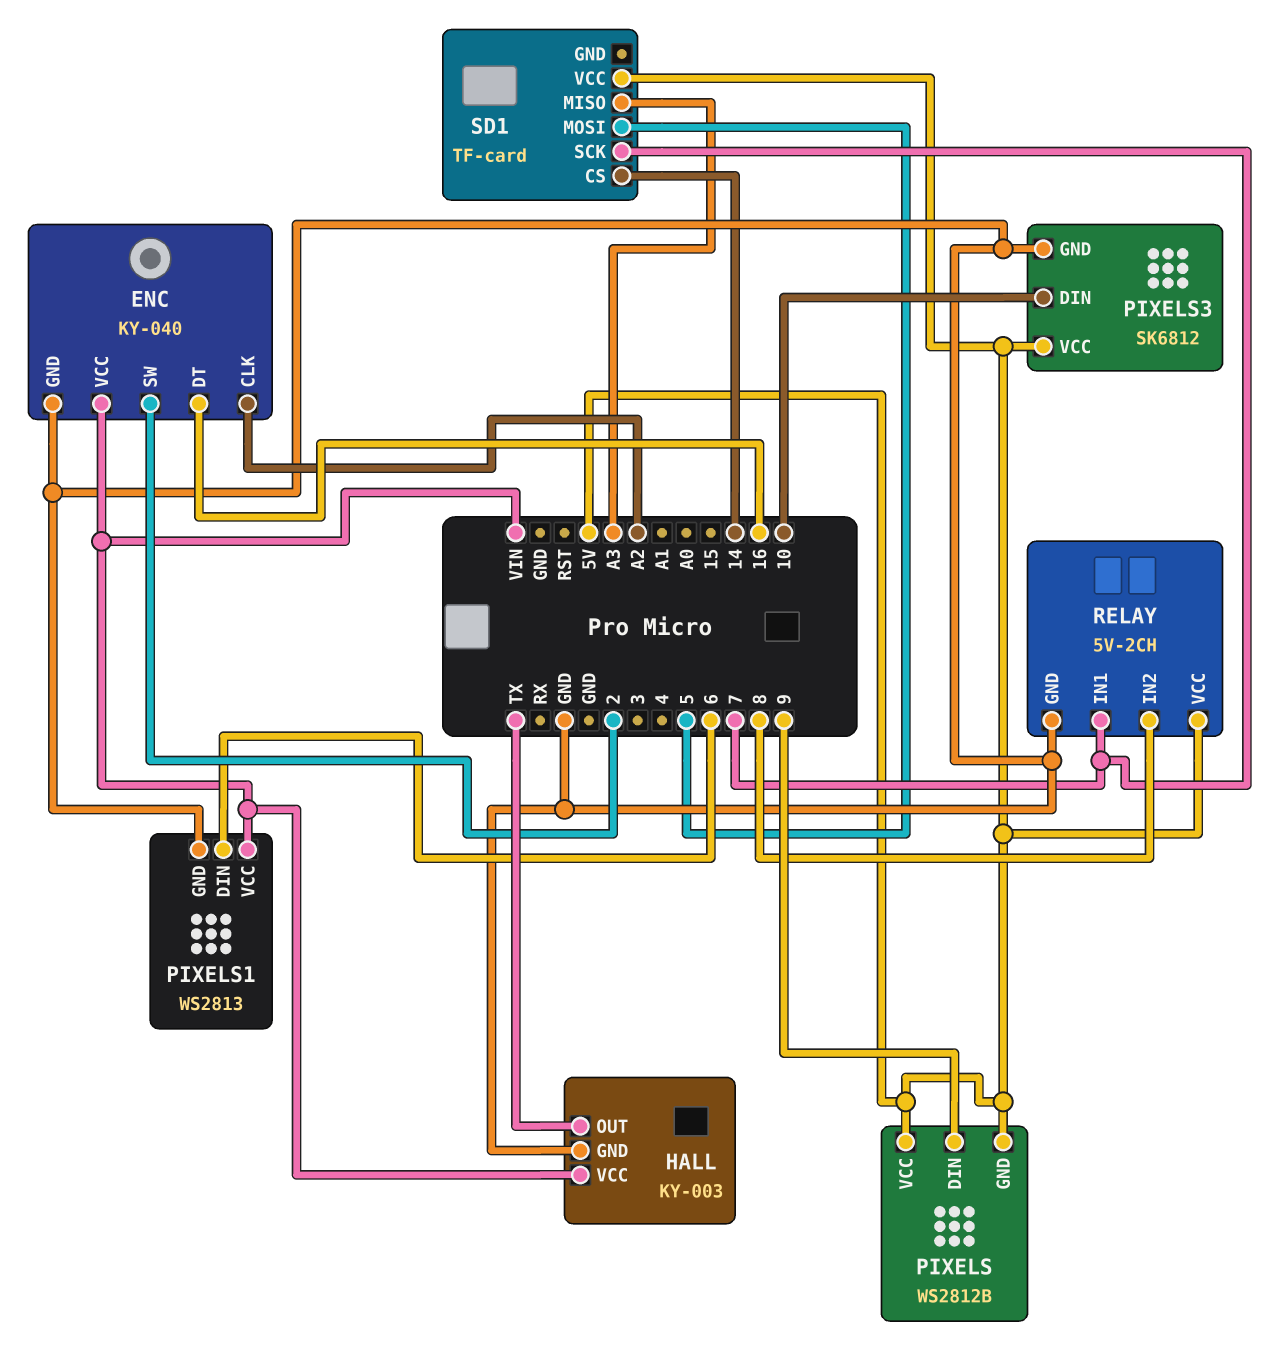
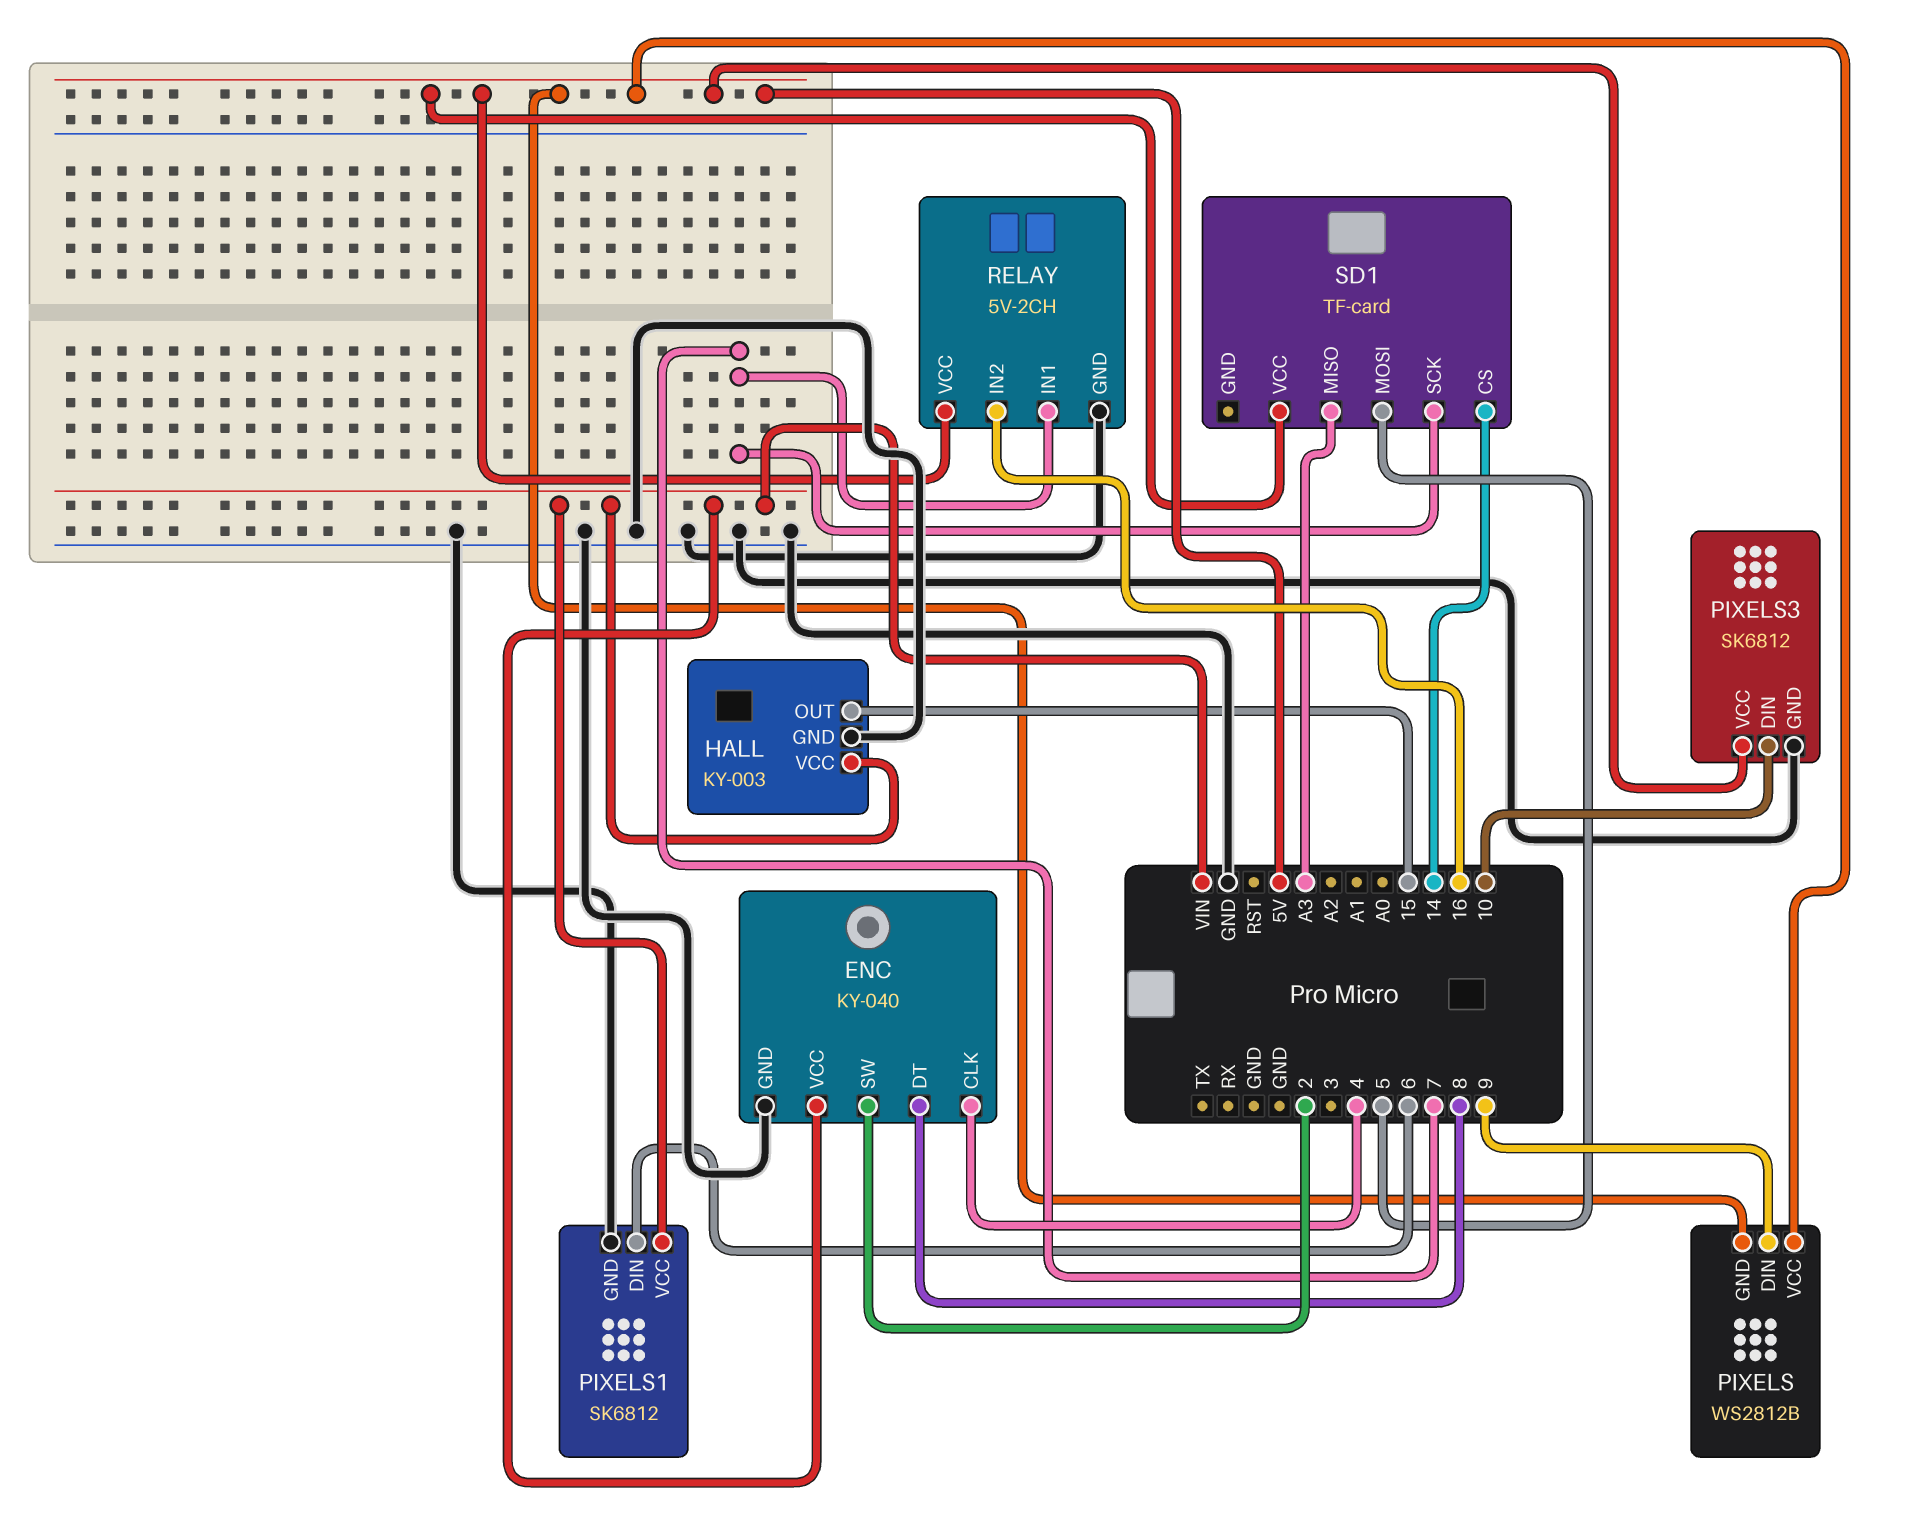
ENC pin CLK: A2 -> 4
ENC pin DT: 16 -> 8
HALL pin OUT: TX -> 15
PIXELS1: WS2813 -> SK6812
RELAY pin IN2: 8 -> 16

